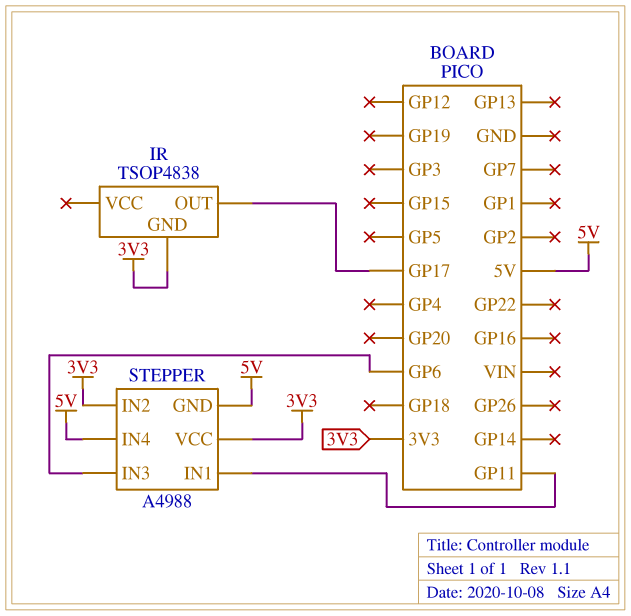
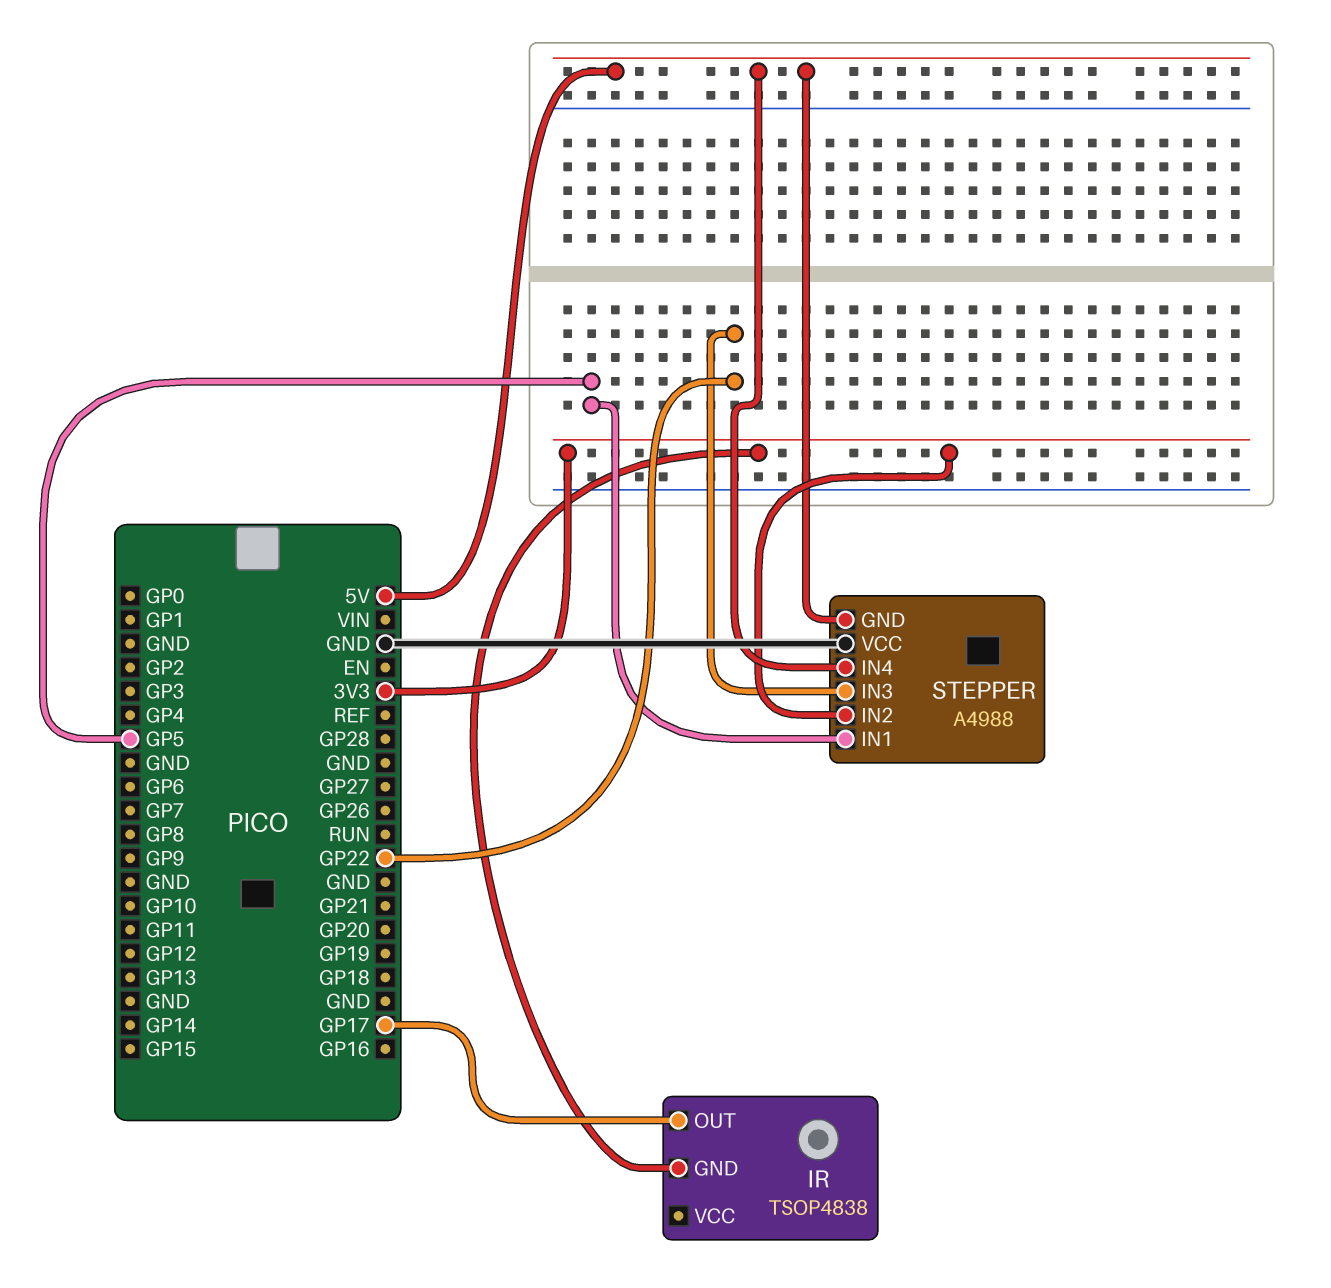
STEPPER pin IN1: GP11 -> GP5
STEPPER pin IN3: GP6 -> GP22
STEPPER pin VCC: 3V3 -> GND

